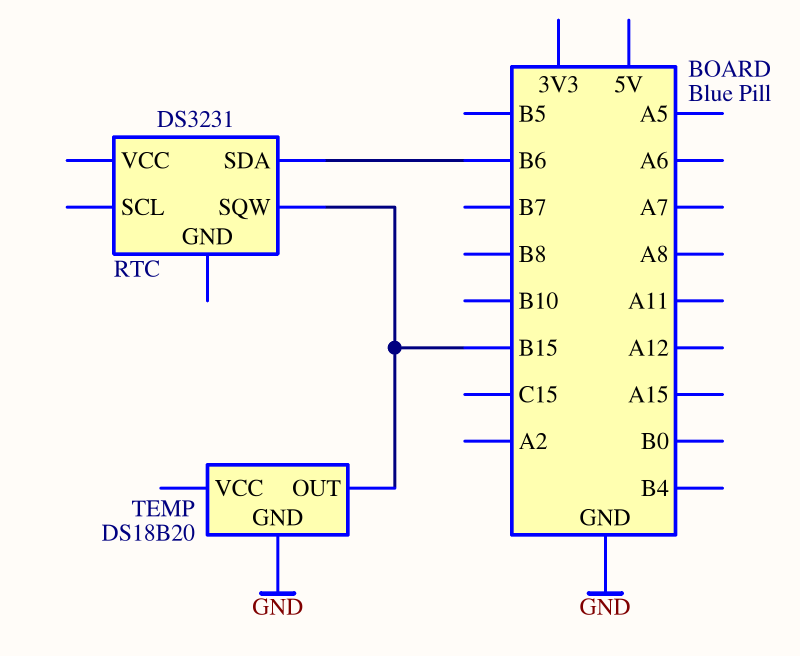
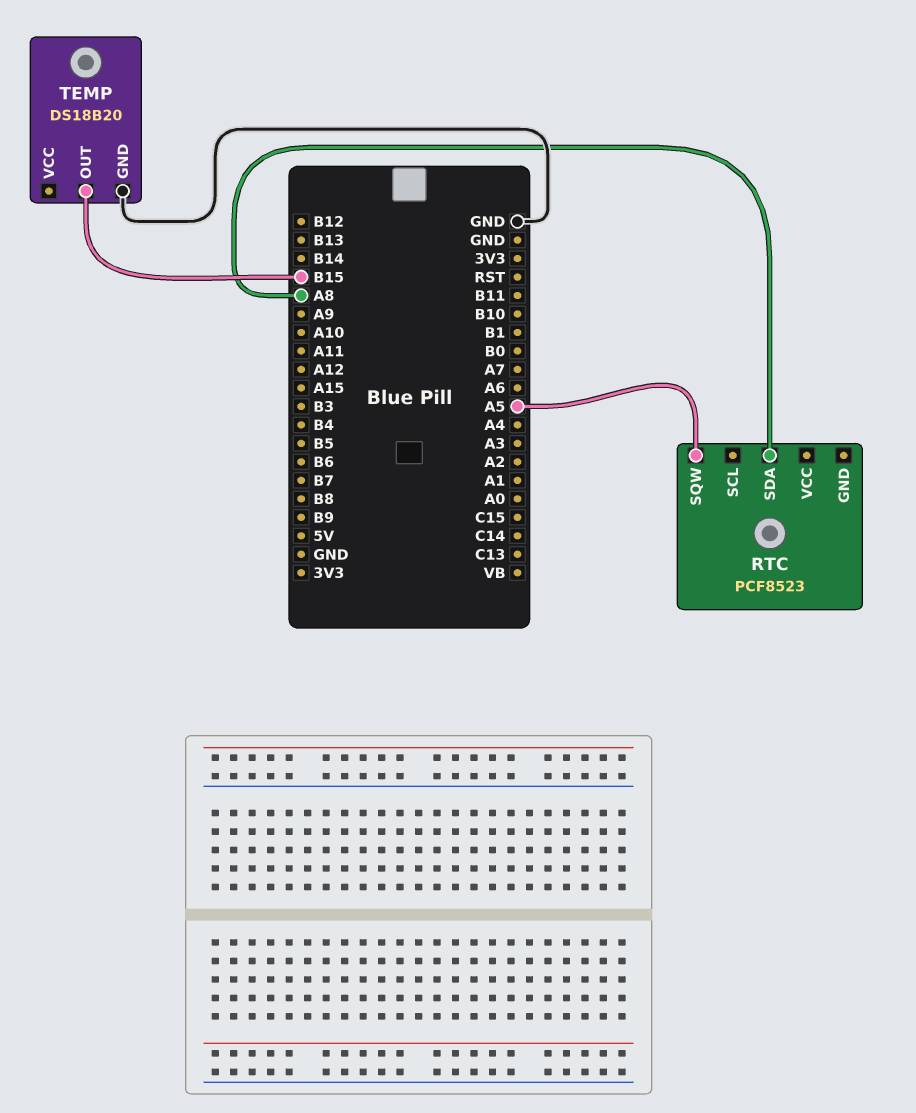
RTC: DS3231 -> PCF8523
RTC pin SDA: B6 -> A8
RTC pin SQW: B15 -> A5

